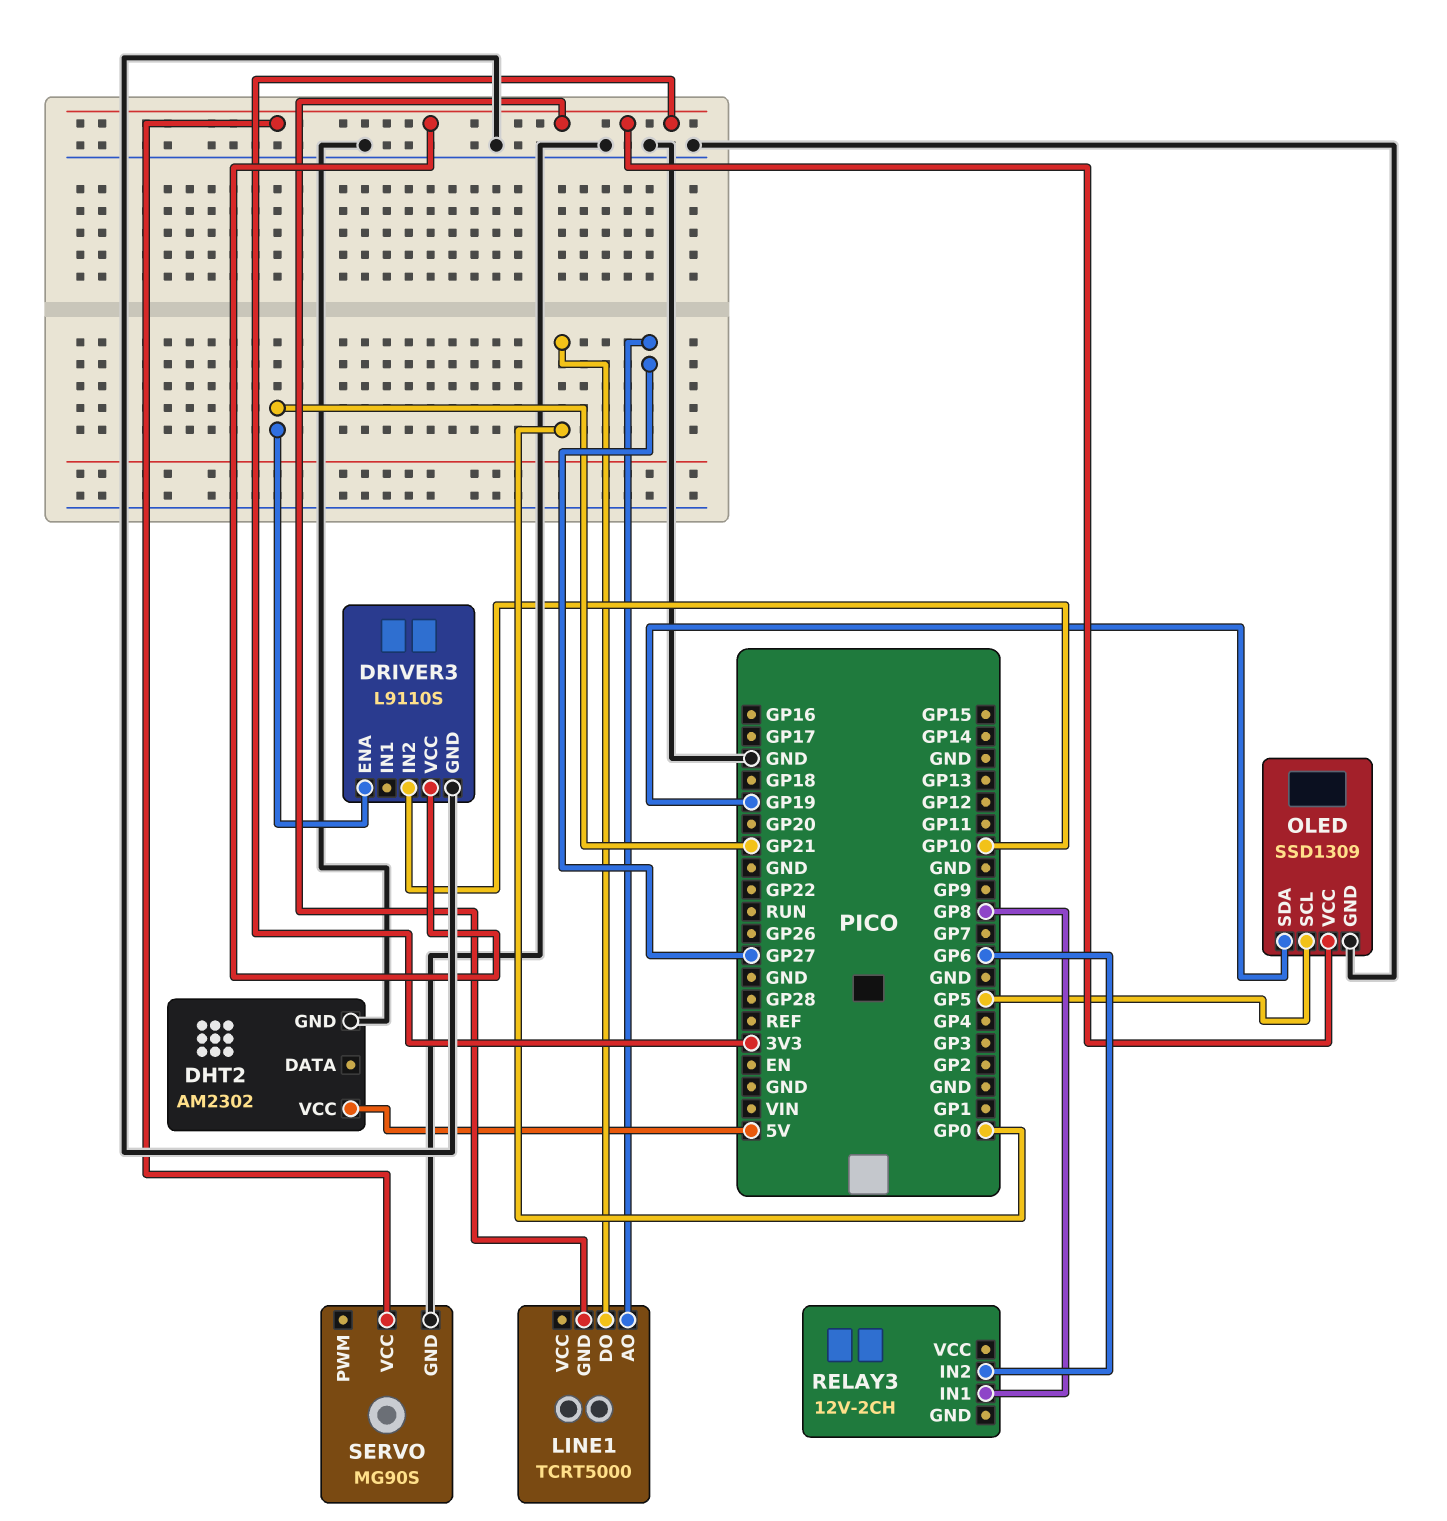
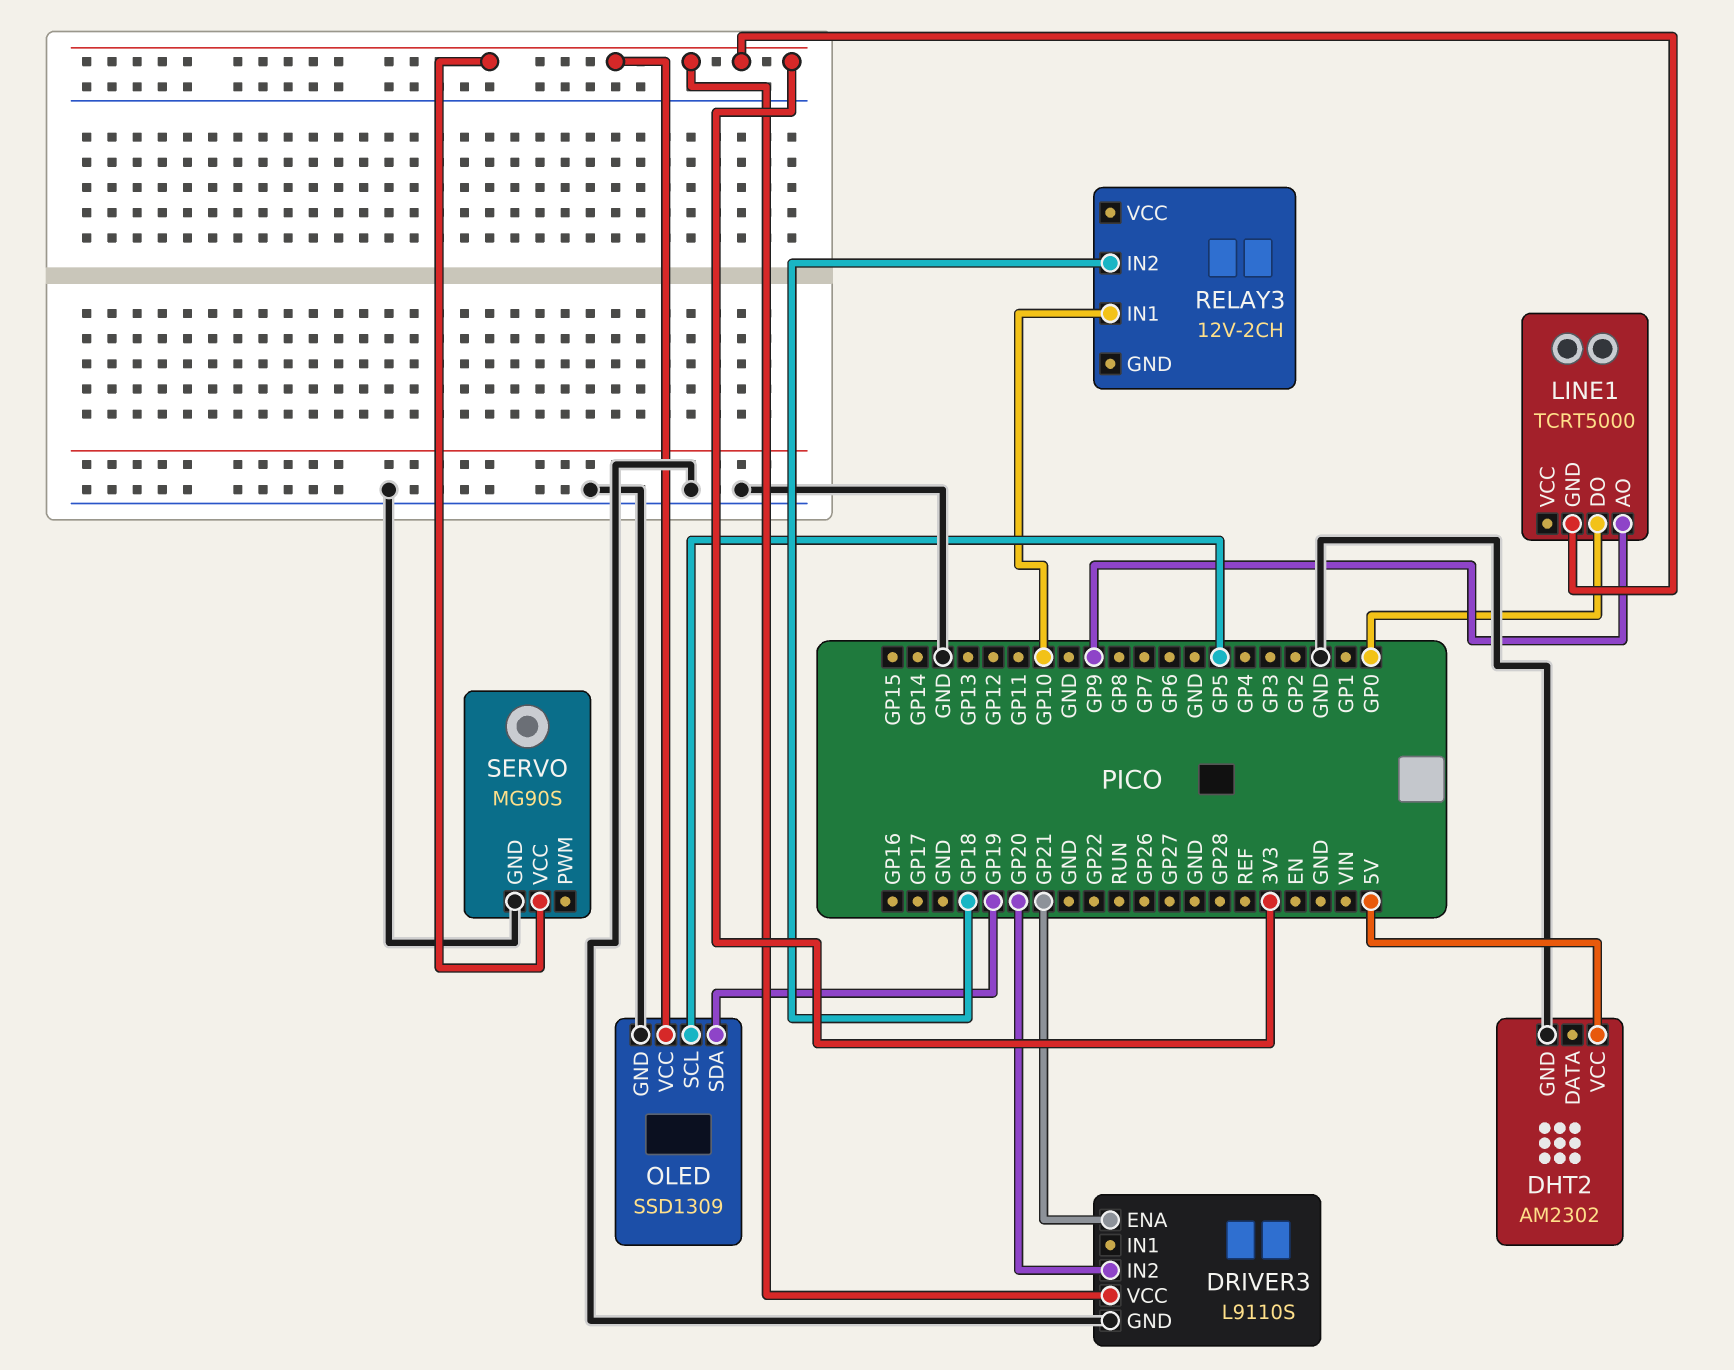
DRIVER3 pin IN2: GP10 -> GP20
LINE1 pin AO: GP27 -> GP9
RELAY3 pin IN1: GP8 -> GP10
RELAY3 pin IN2: GP6 -> GP18

